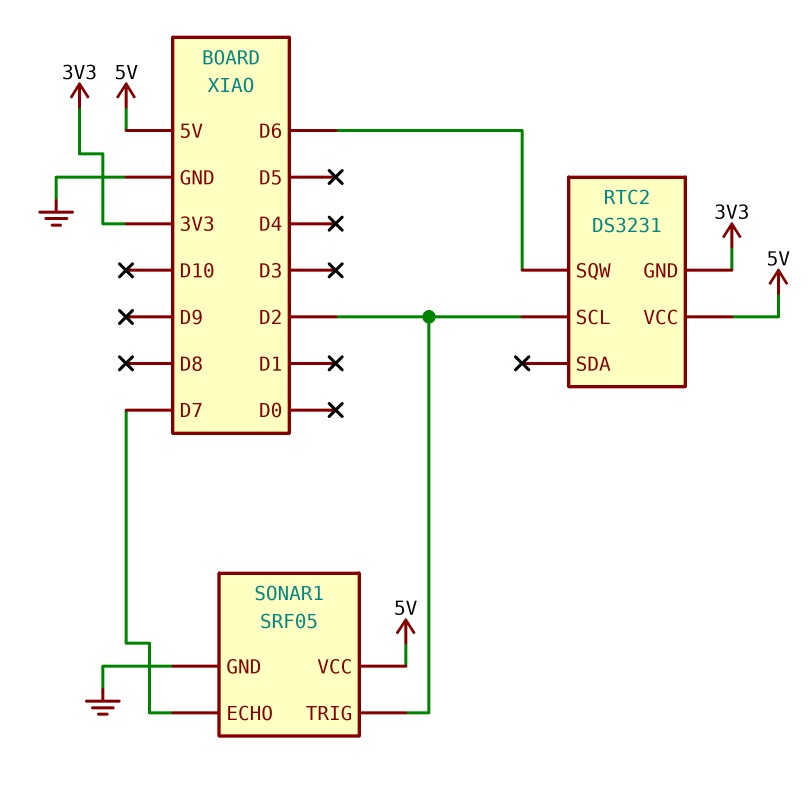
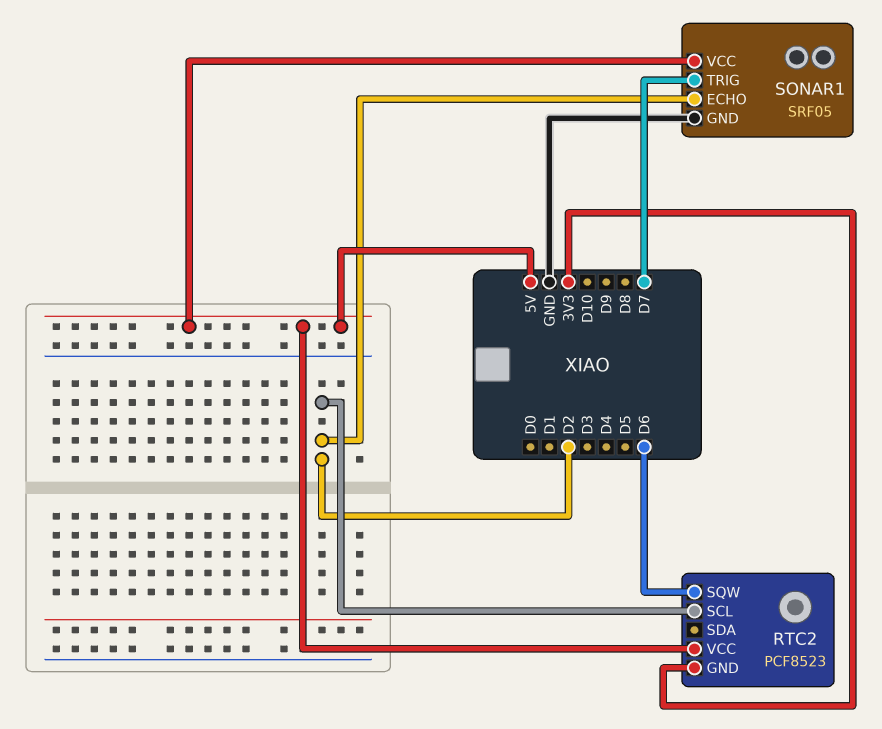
RTC2: DS3231 -> PCF8523
SONAR1 pin ECHO: D7 -> D2
SONAR1 pin TRIG: D2 -> D7

